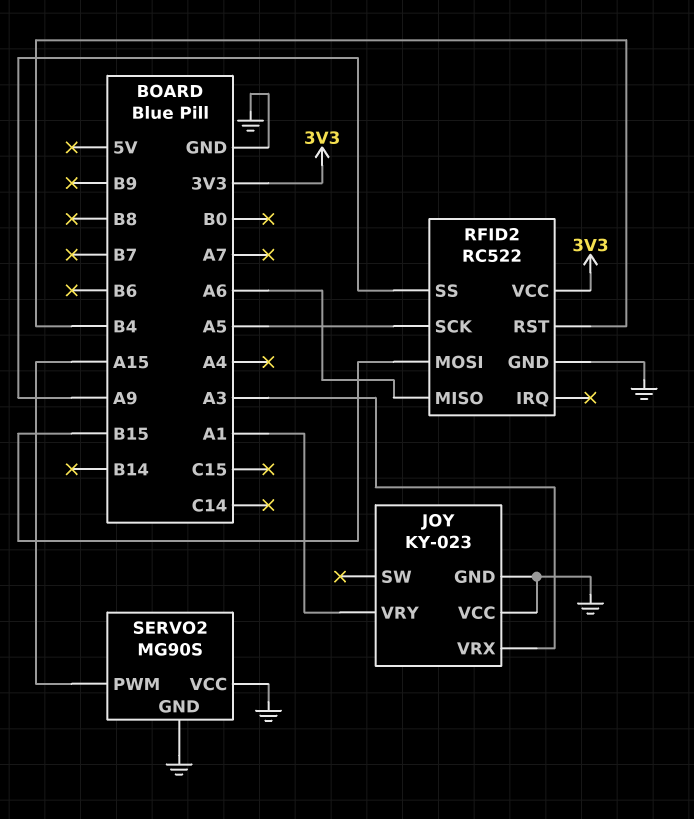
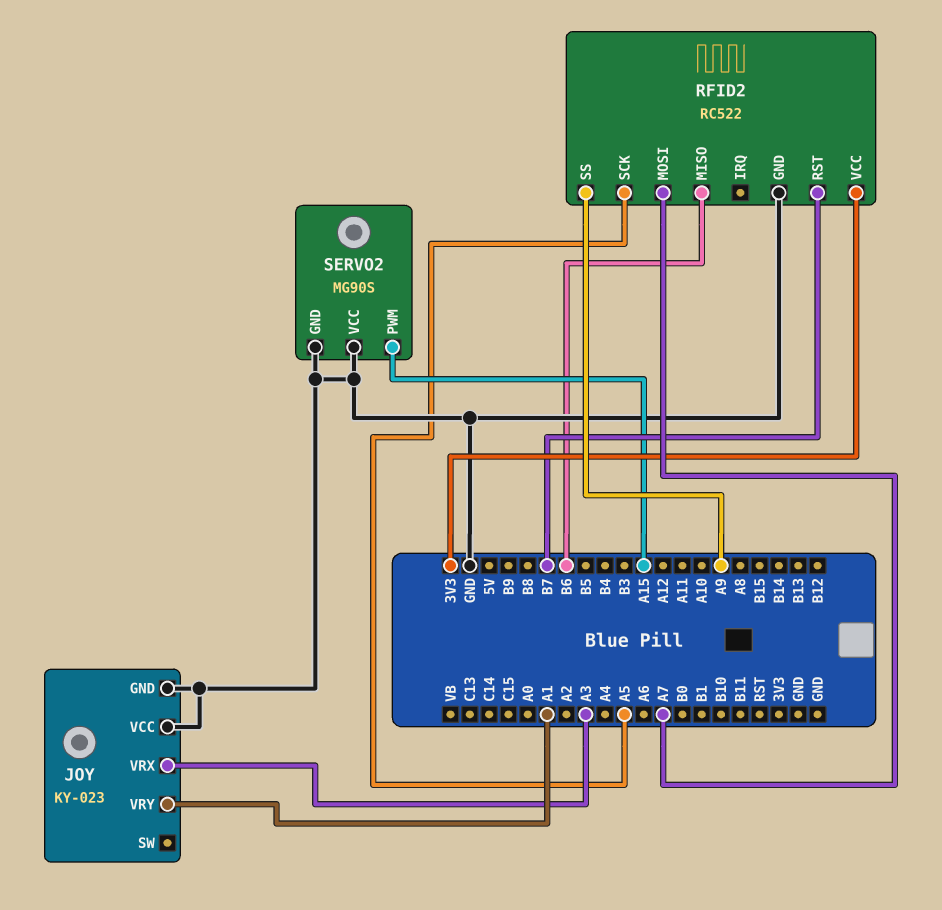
RFID2 pin MISO: A6 -> B6
RFID2 pin MOSI: B15 -> A7
RFID2 pin RST: B4 -> B7

